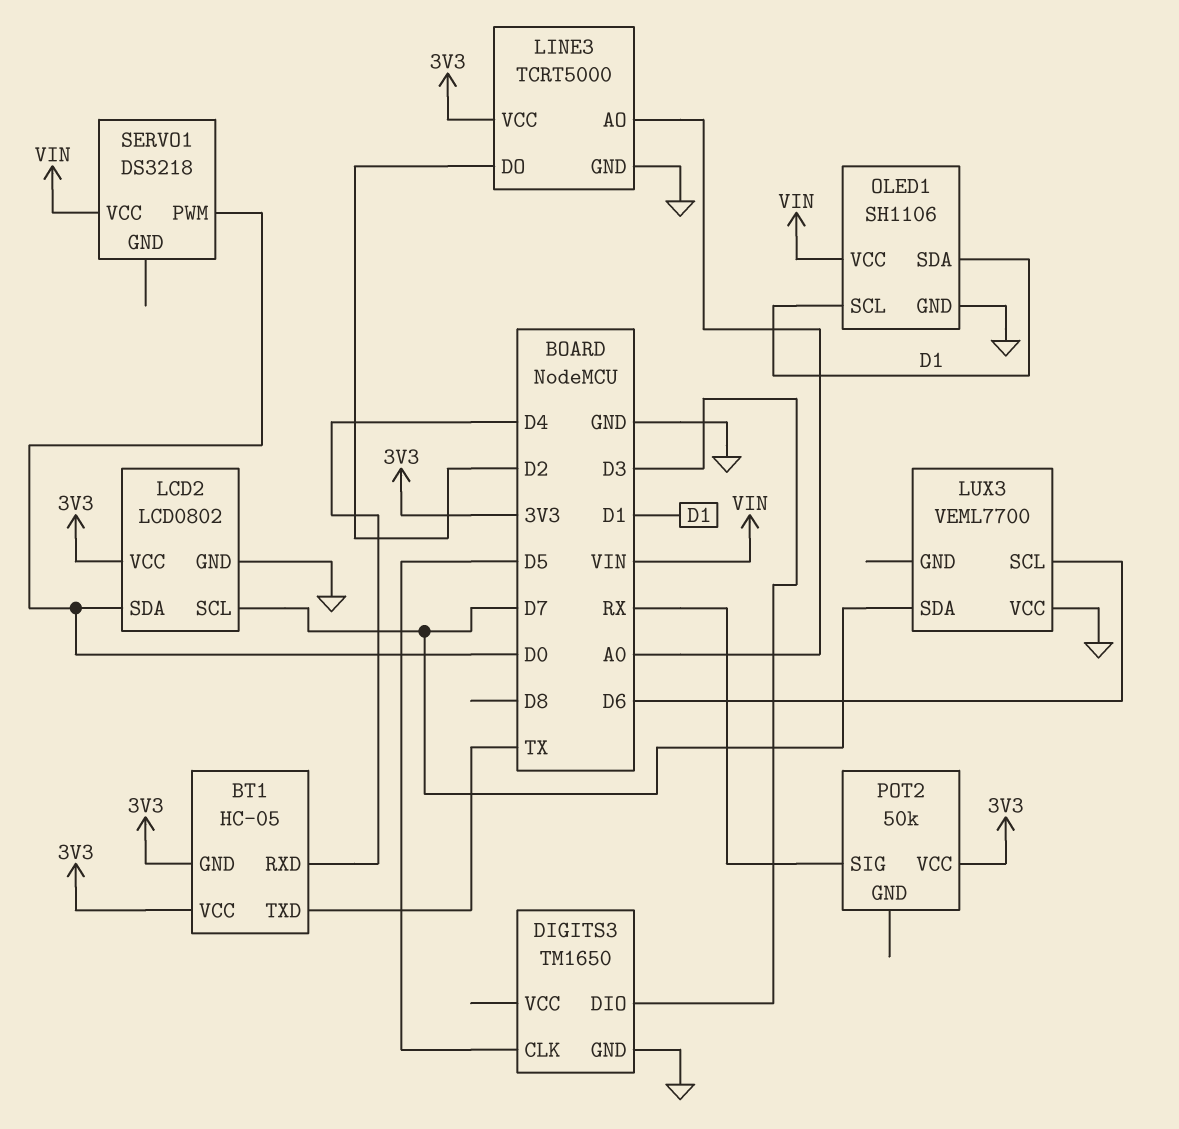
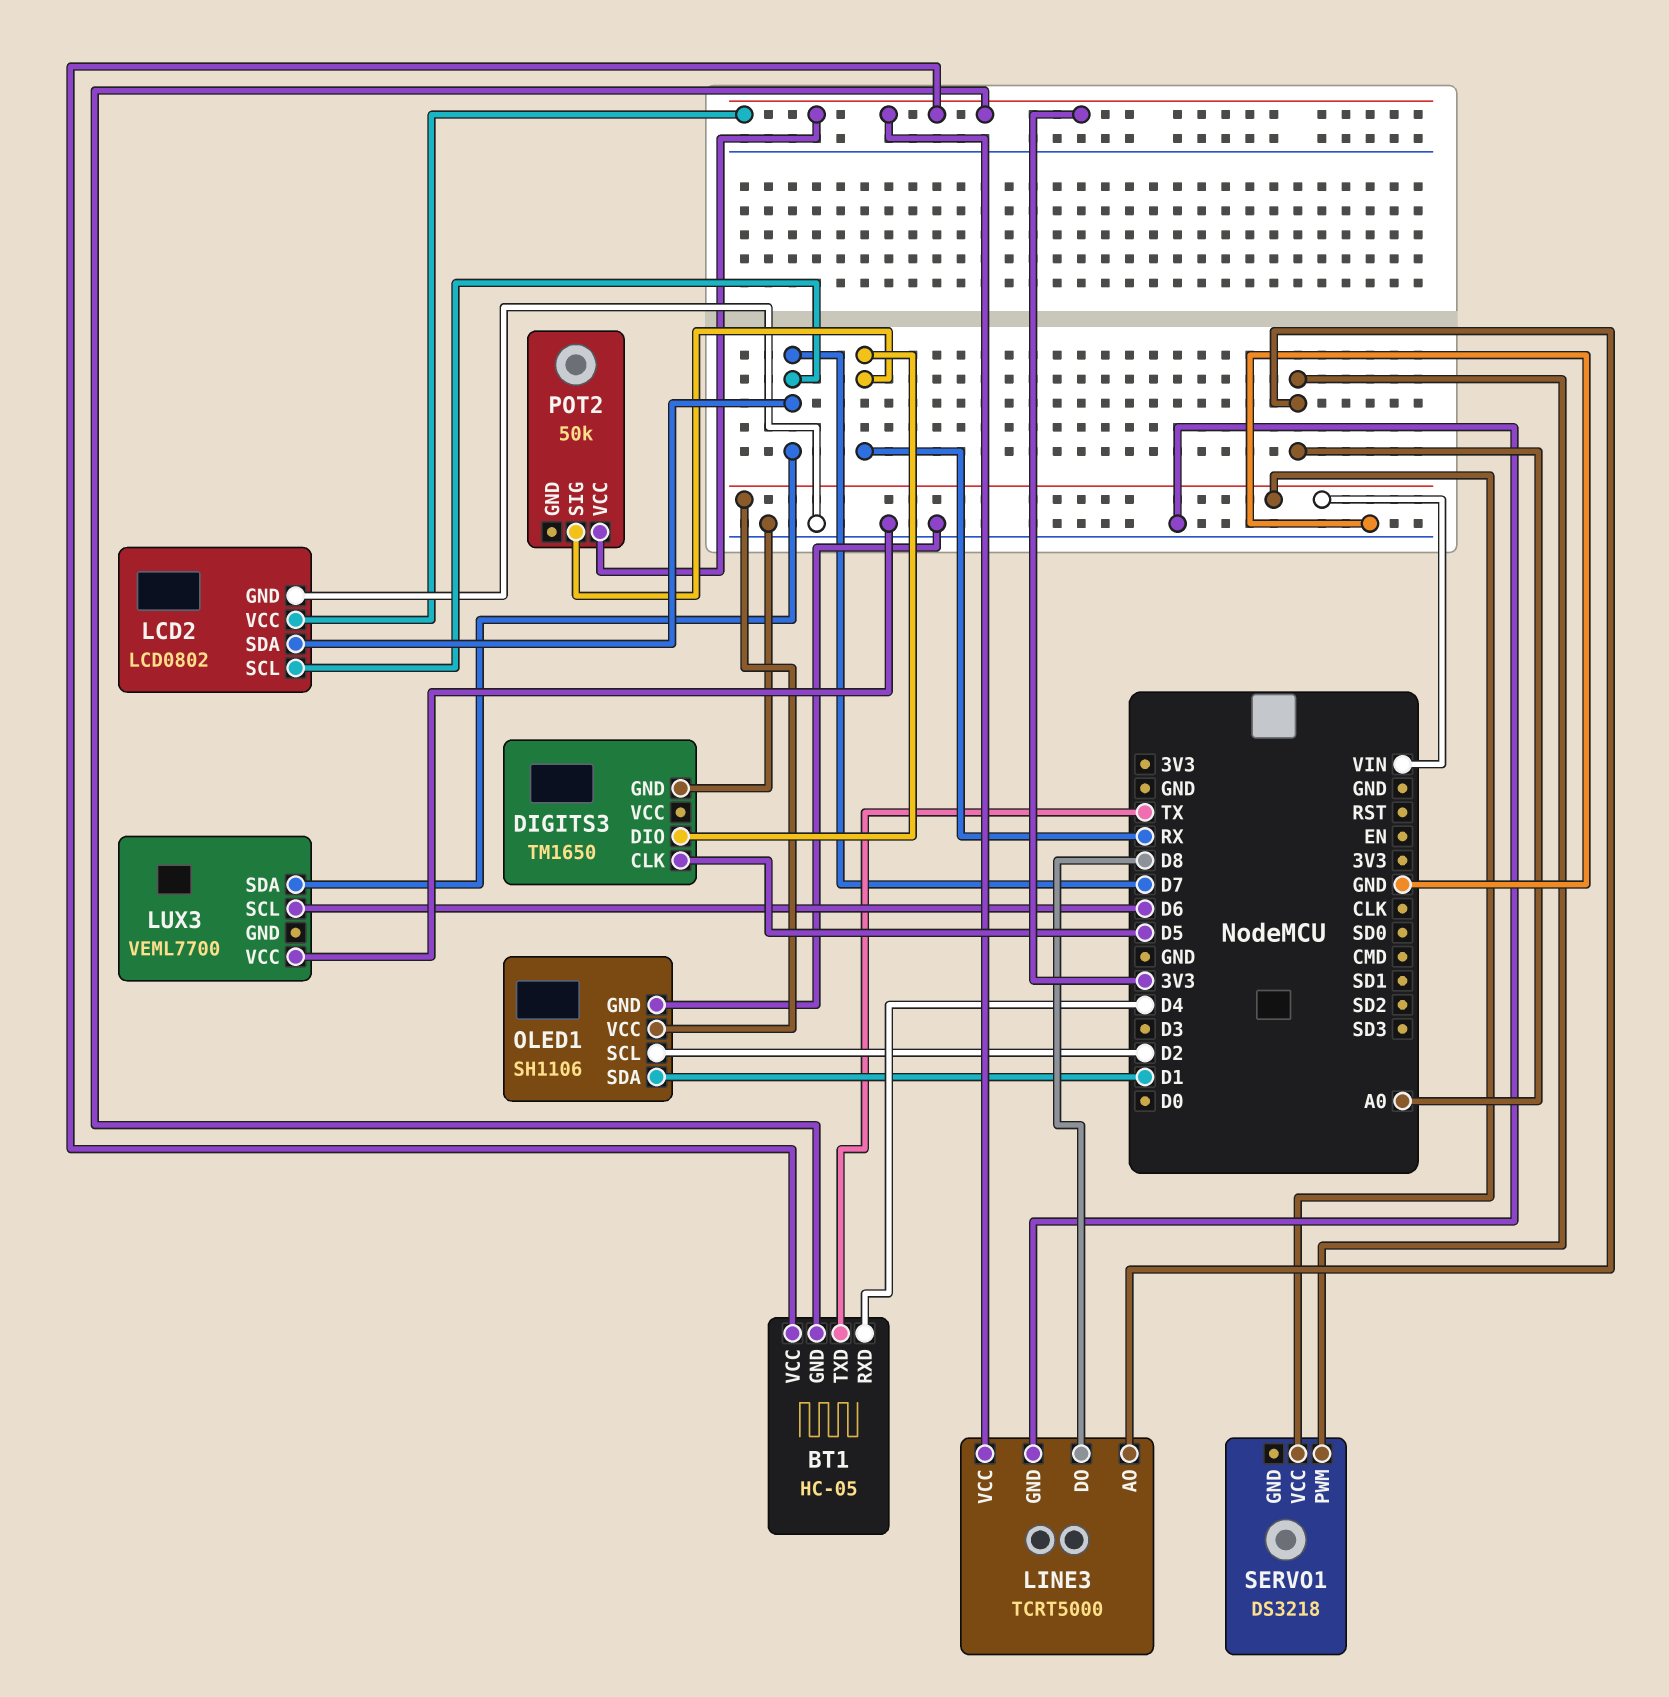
DIGITS3 pin DIO: D3 -> RX
LCD2 pin SDA: D0 -> D7
LINE3 pin DO: D2 -> D8
OLED1 pin SCL: D1 -> D2
SERVO1 pin PWM: D0 -> A0

